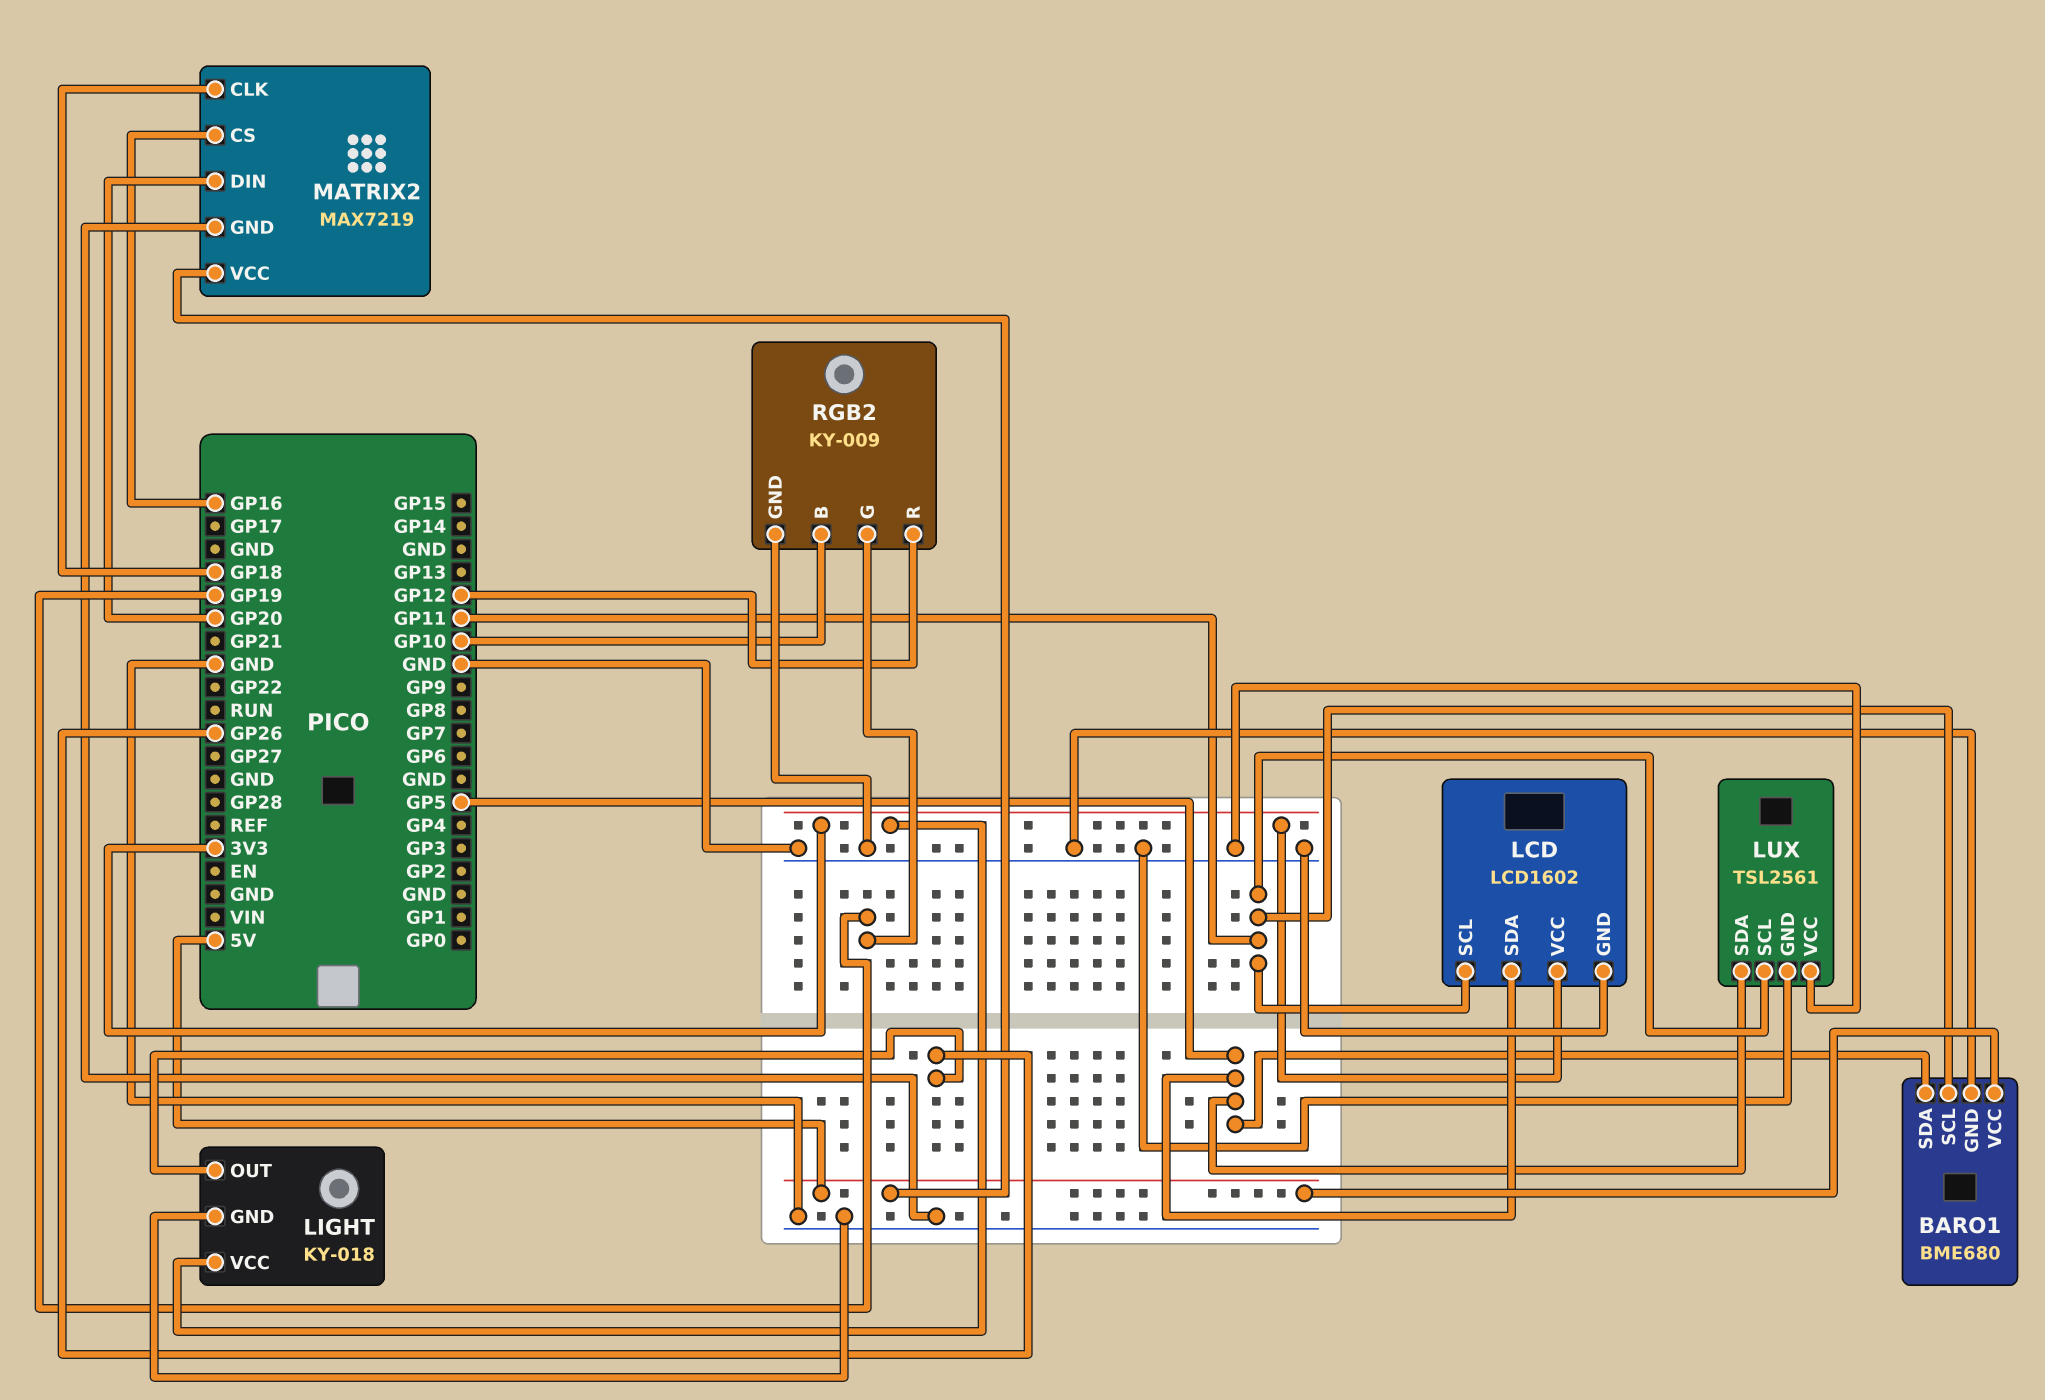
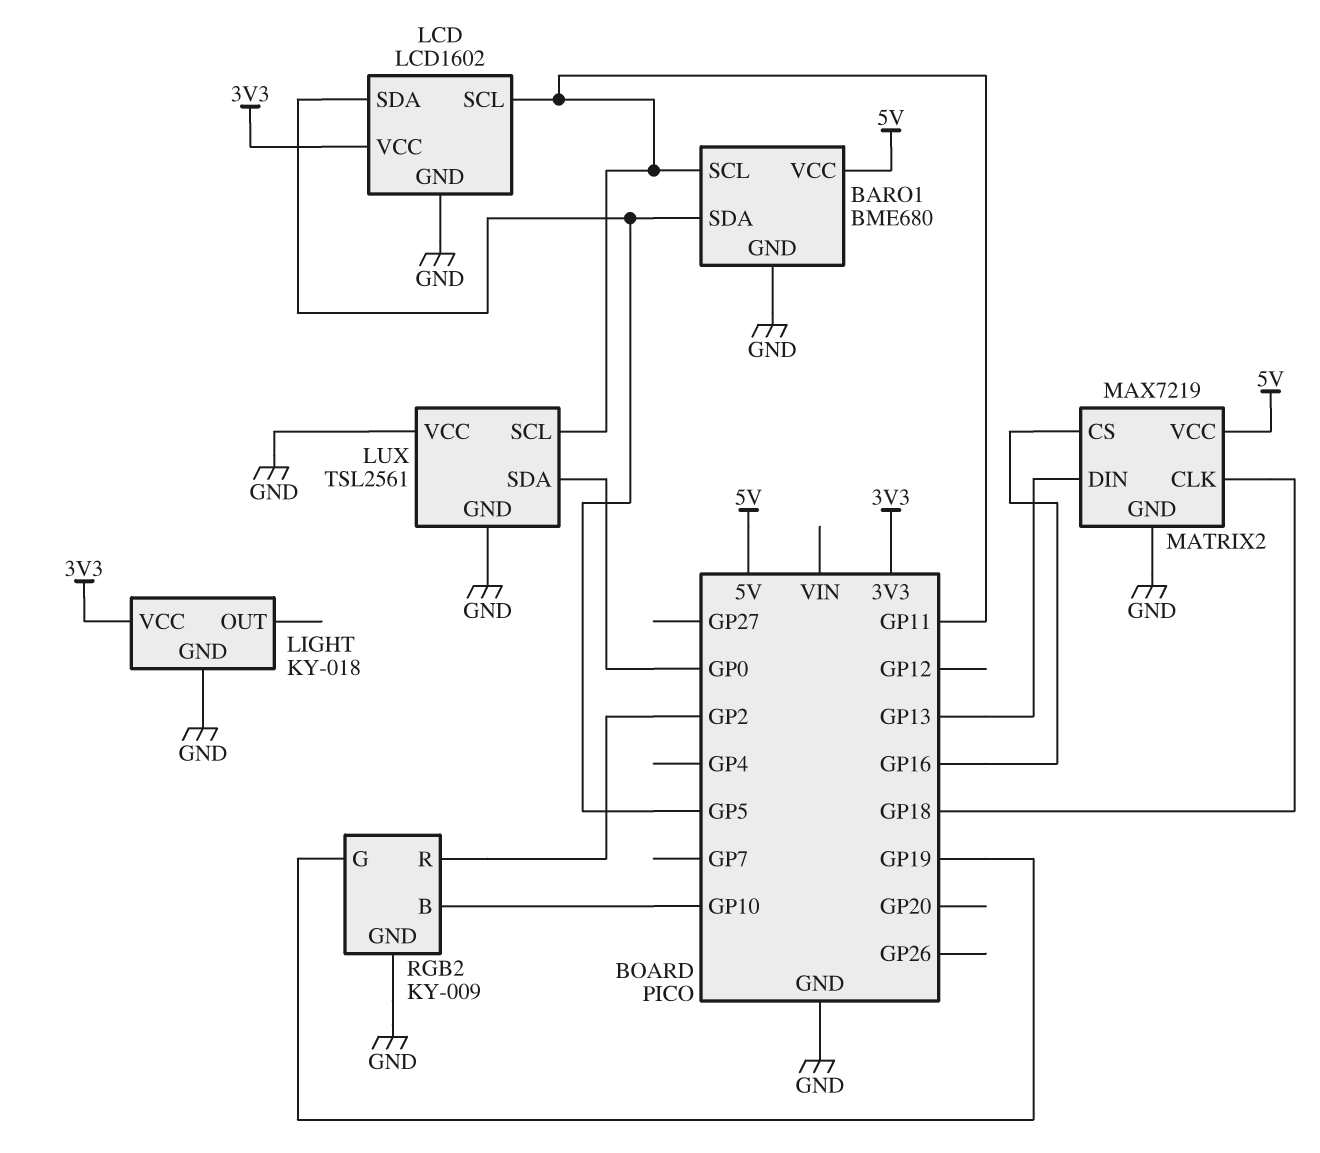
LIGHT pin OUT: GP26 -> none
LUX pin SDA: GP5 -> GP0
MATRIX2 pin DIN: GP20 -> GP13
RGB2 pin R: GP12 -> GP2

